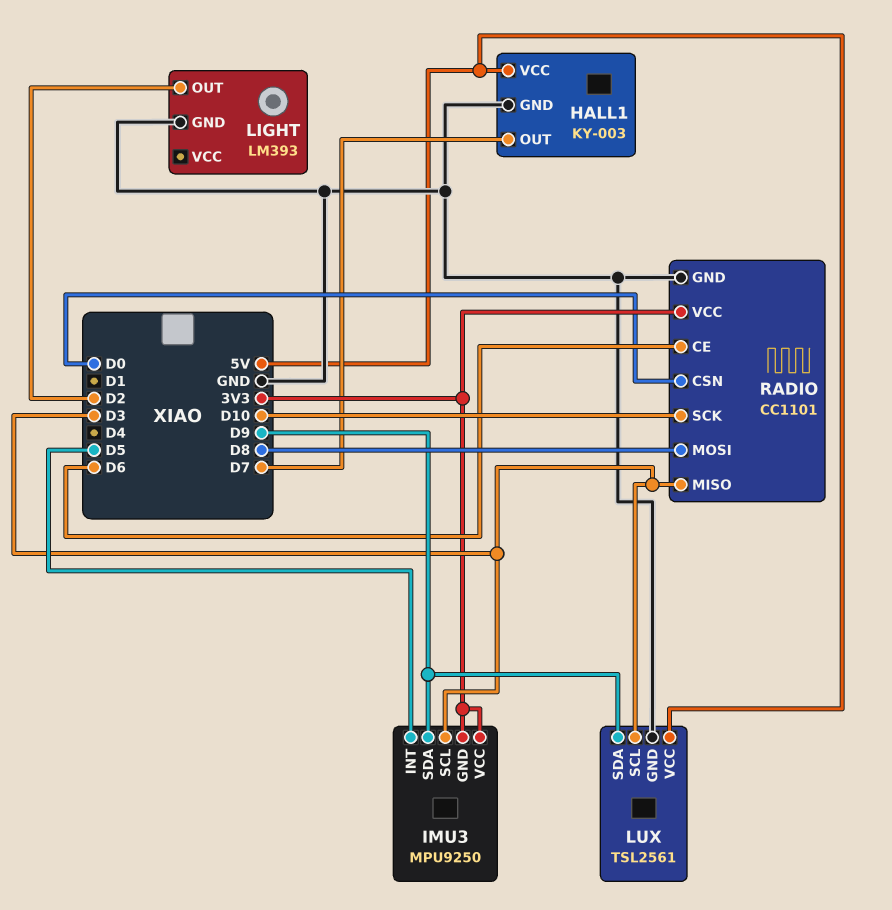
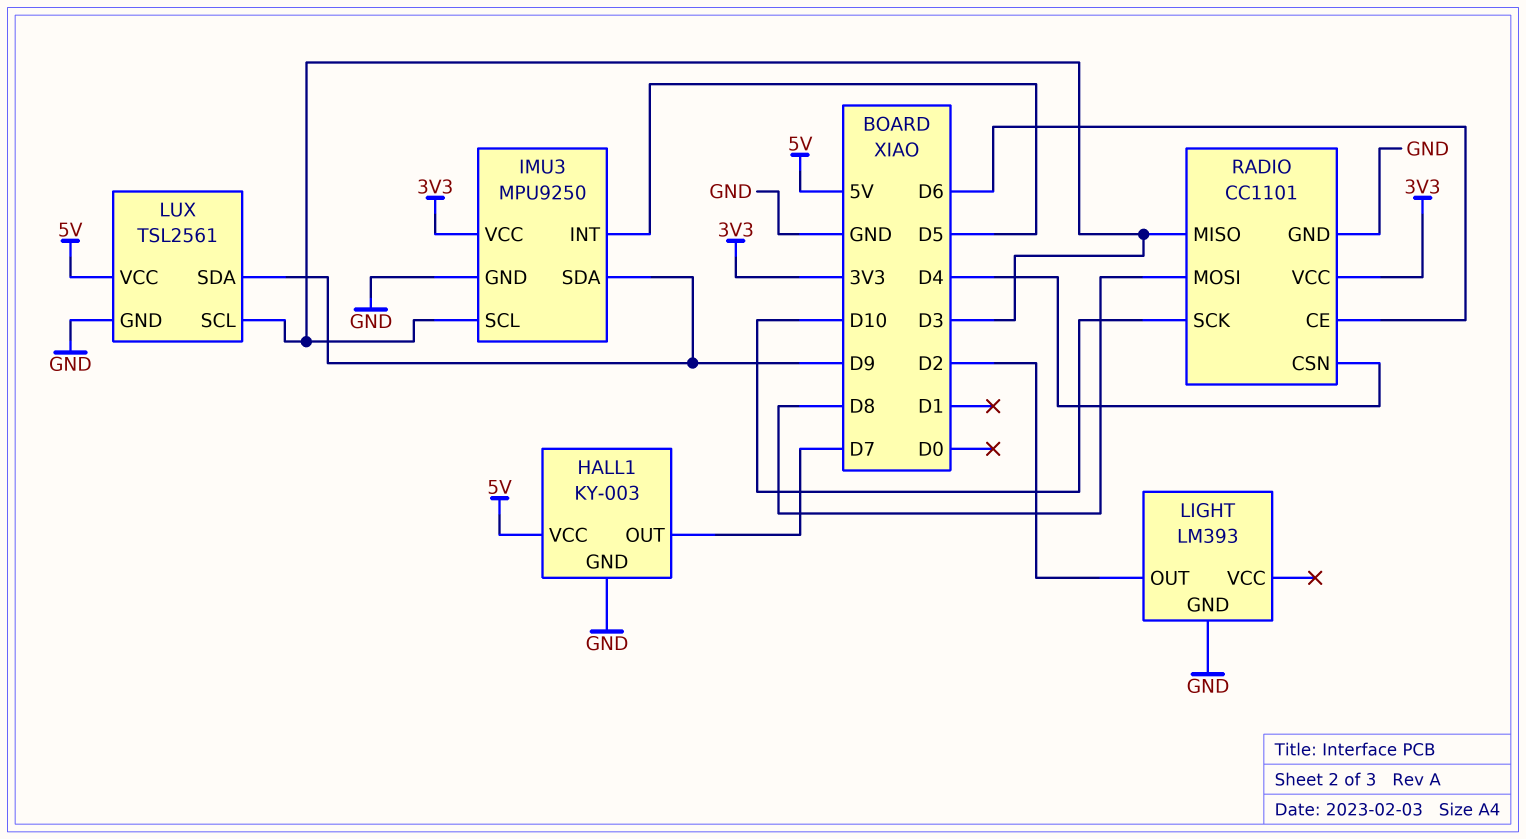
IMU3 pin GND: 3V3 -> GND
RADIO pin CSN: D0 -> D4

